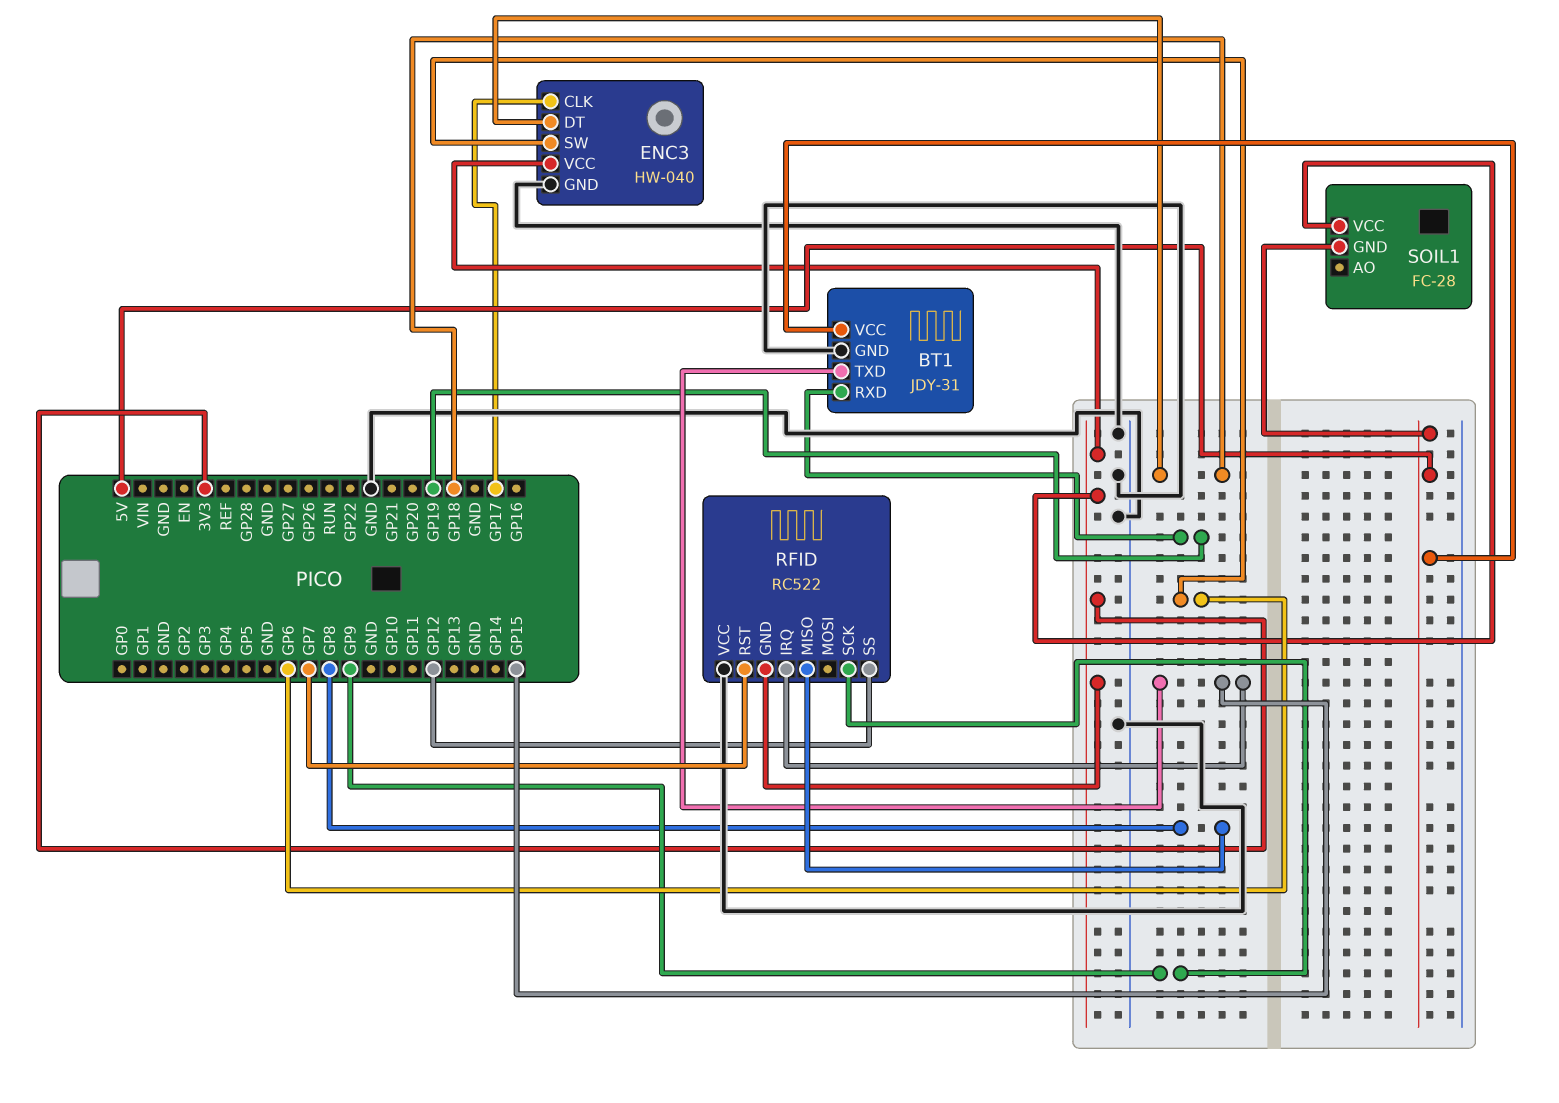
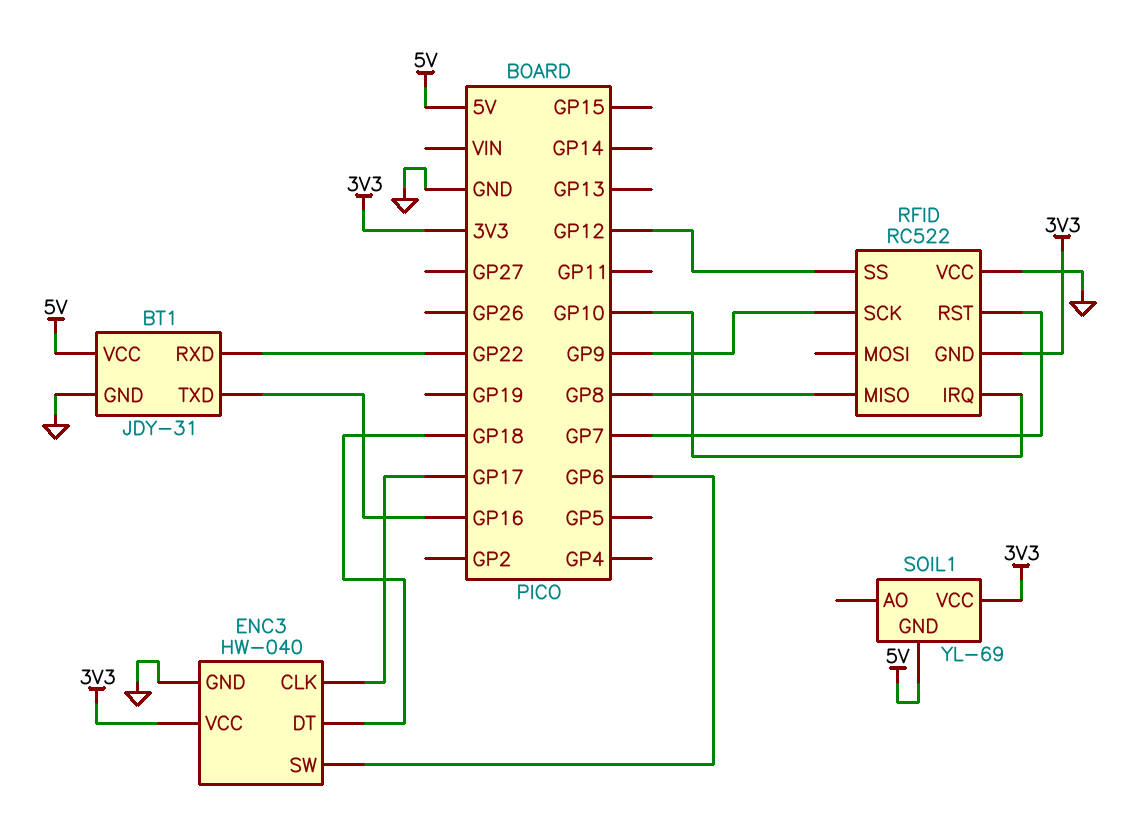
BT1 pin RXD: GP19 -> GP22
BT1 pin TXD: GP15 -> GP16
RFID pin IRQ: GP15 -> GP10
SOIL1: FC-28 -> YL-69

